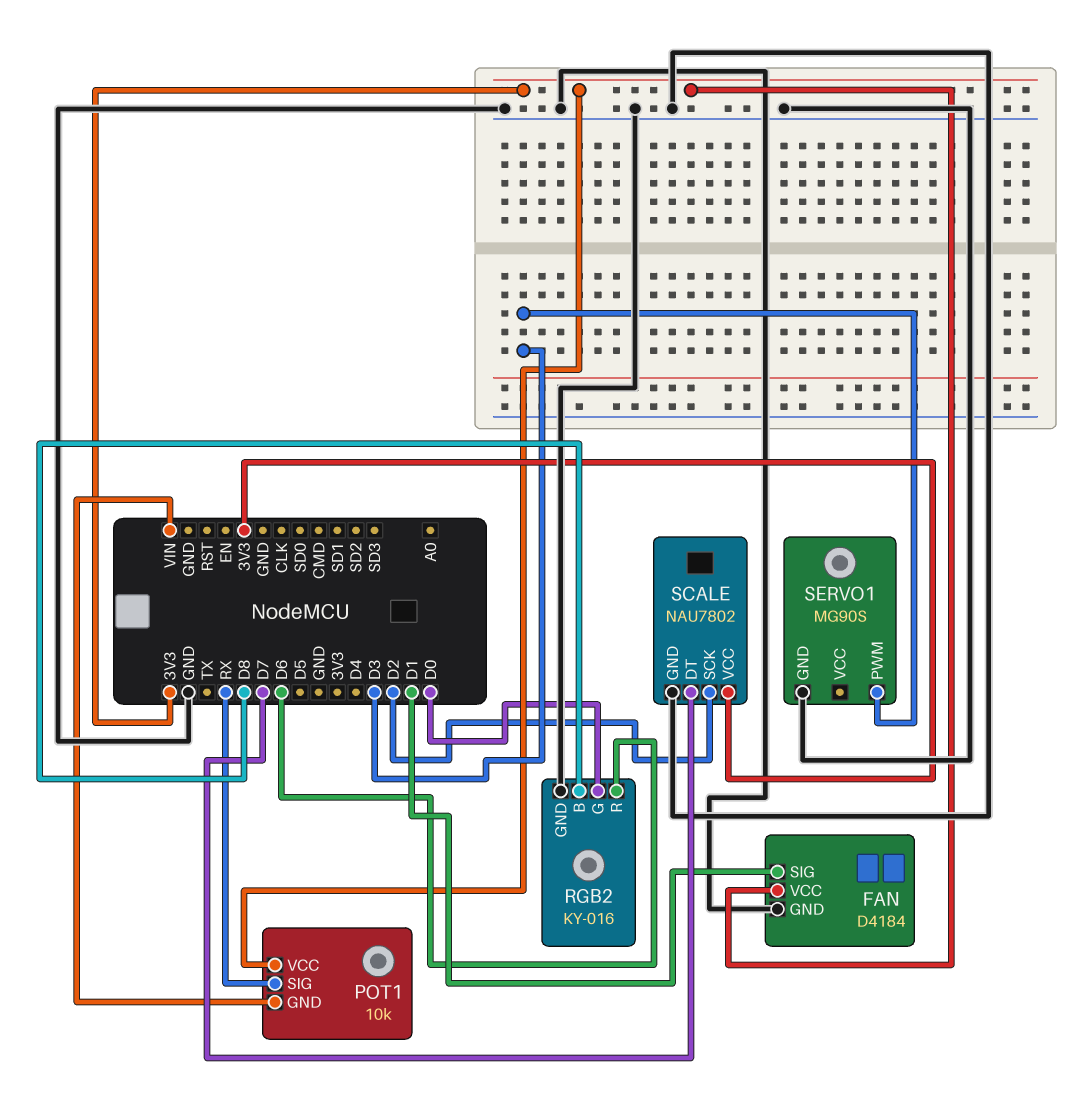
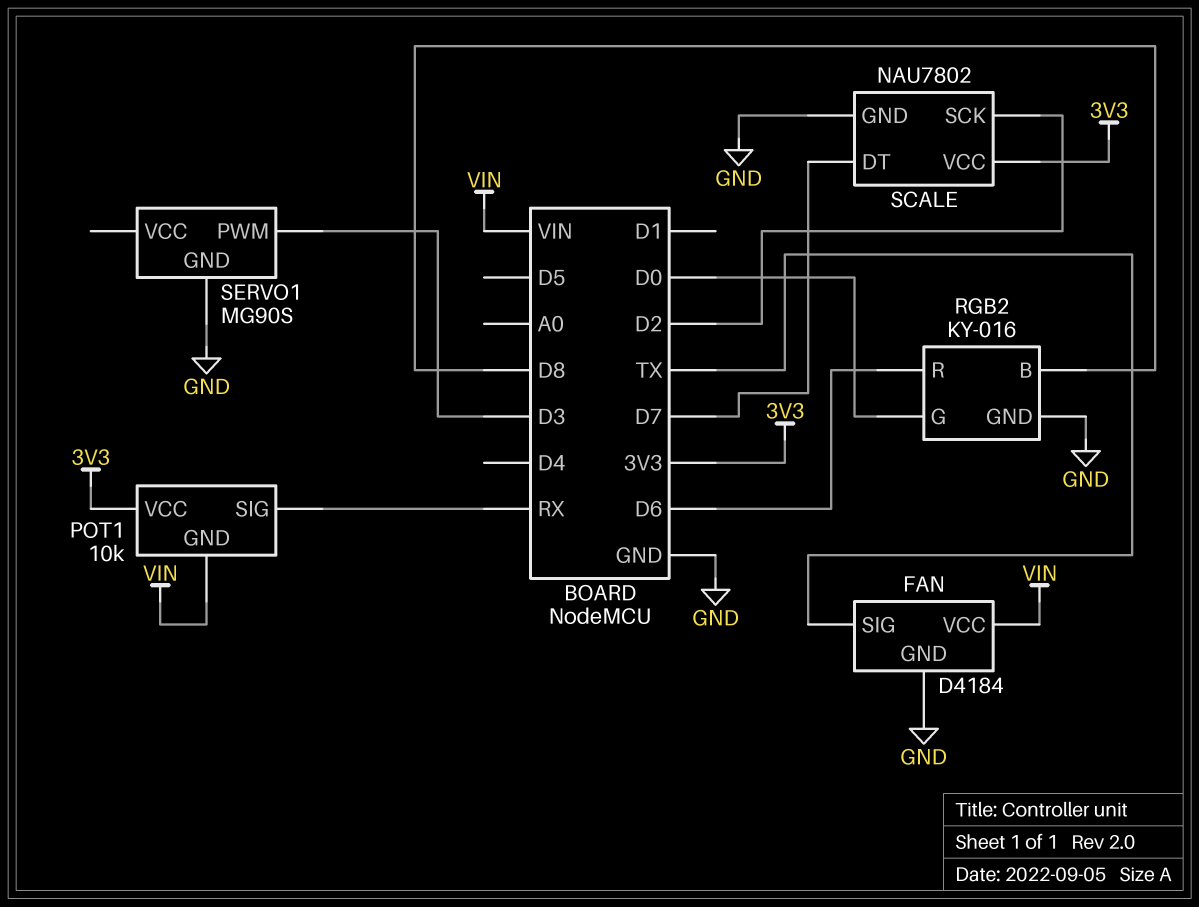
FAN pin SIG: D1 -> TX
FAN pin VCC: 3V3 -> VIN

